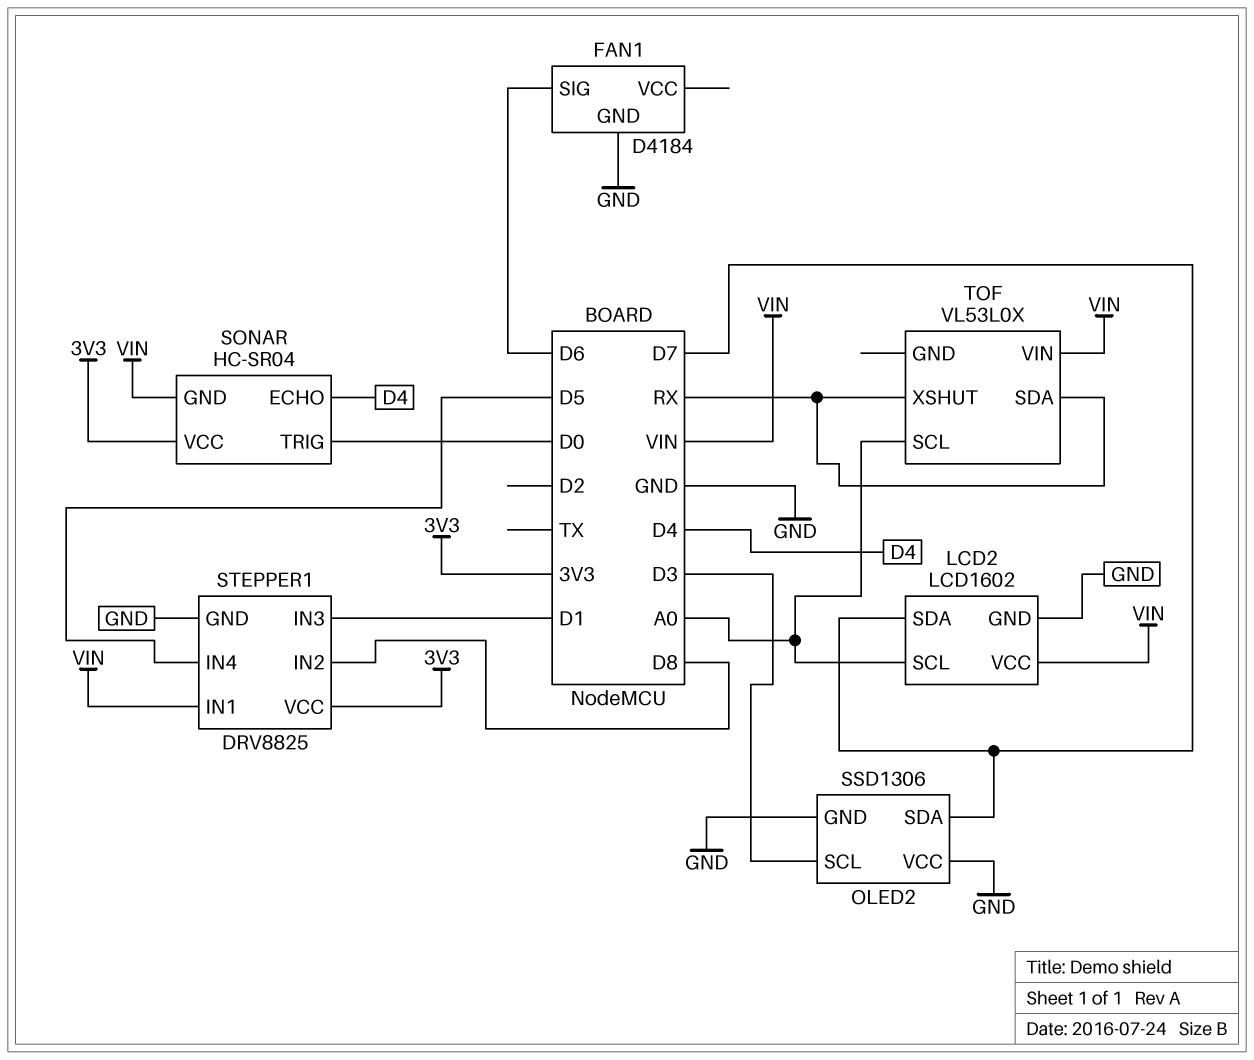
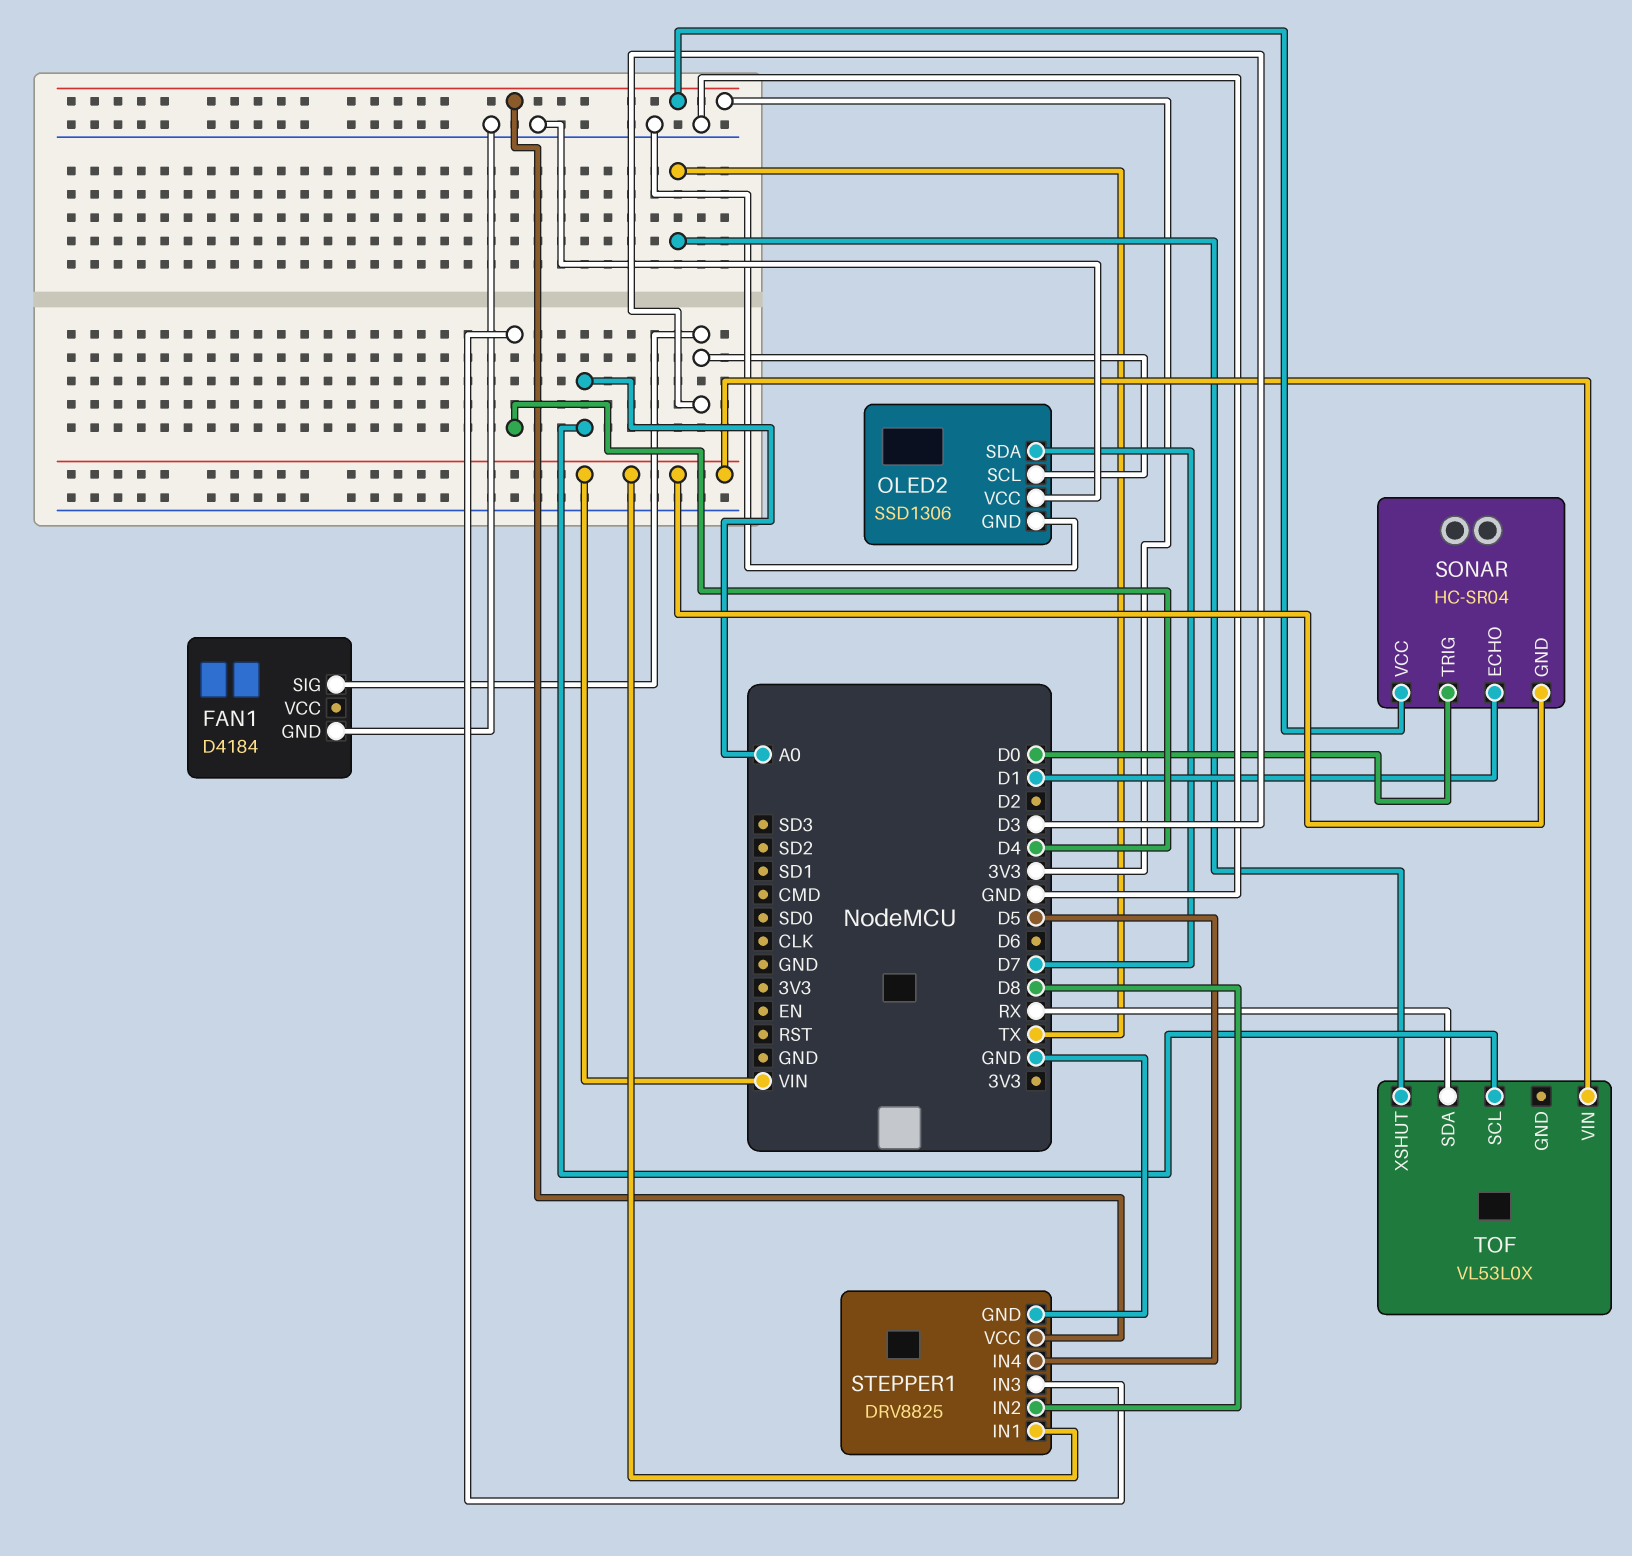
FAN1 pin SIG: D6 -> D3
LCD2: LCD1602 -> none
LCD2 pin GND: GND -> none
LCD2 pin SCL: A0 -> none
LCD2 pin SDA: D7 -> none
LCD2 pin VCC: VIN -> none
SONAR pin ECHO: D4 -> D1
STEPPER1 pin IN3: D1 -> D4
TOF pin XSHUT: RX -> TX

